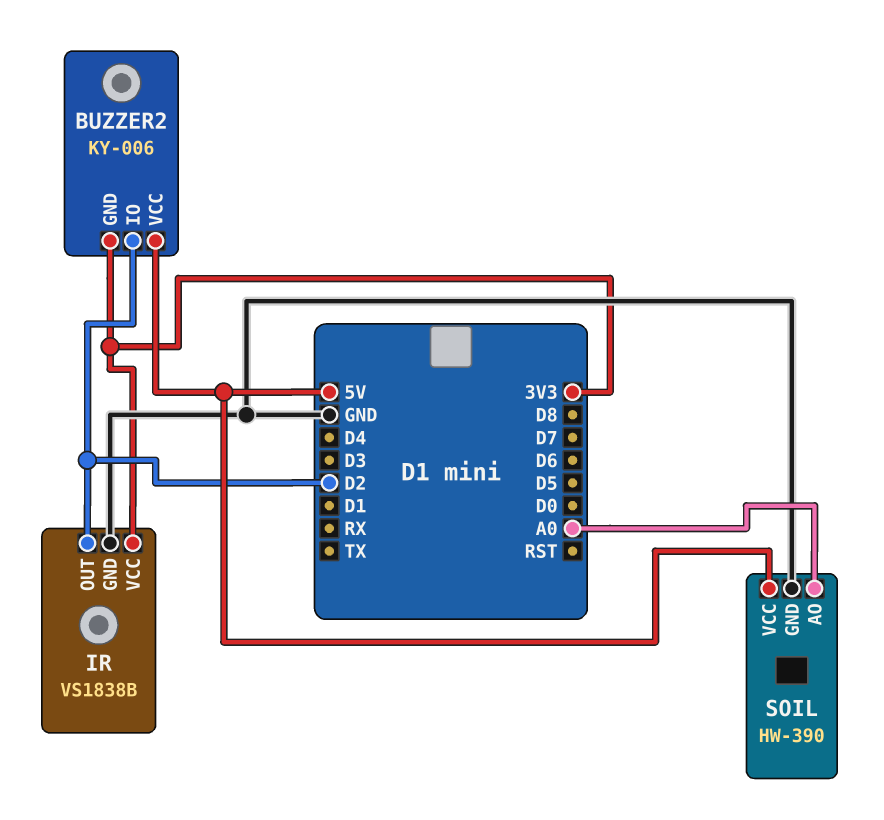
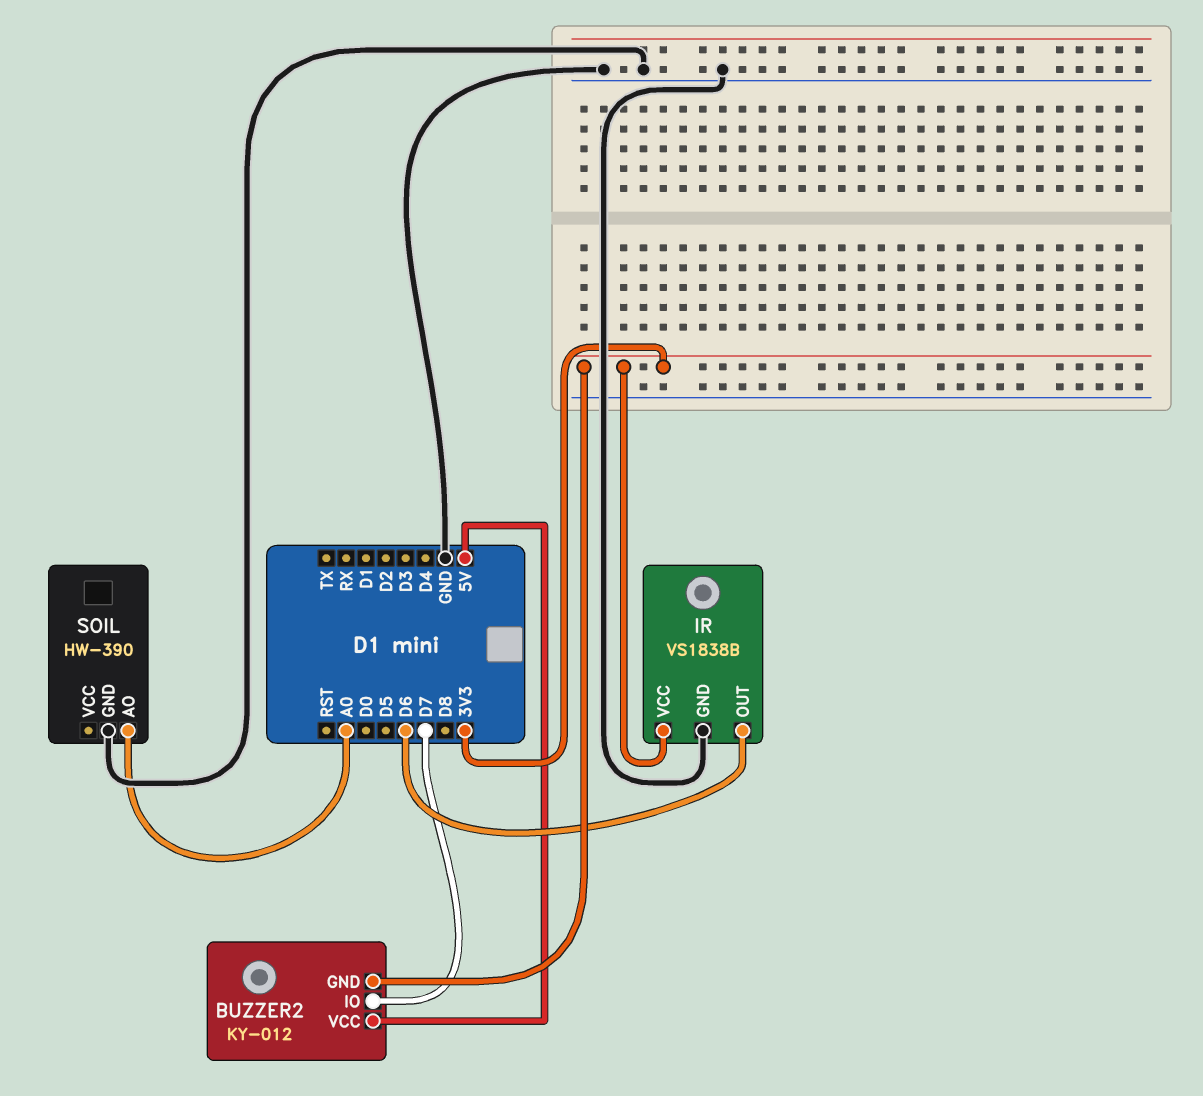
BUZZER2: KY-006 -> KY-012
BUZZER2 pin IO: D2 -> D7
IR pin OUT: D2 -> D6
SOIL pin VCC: 5V -> none

